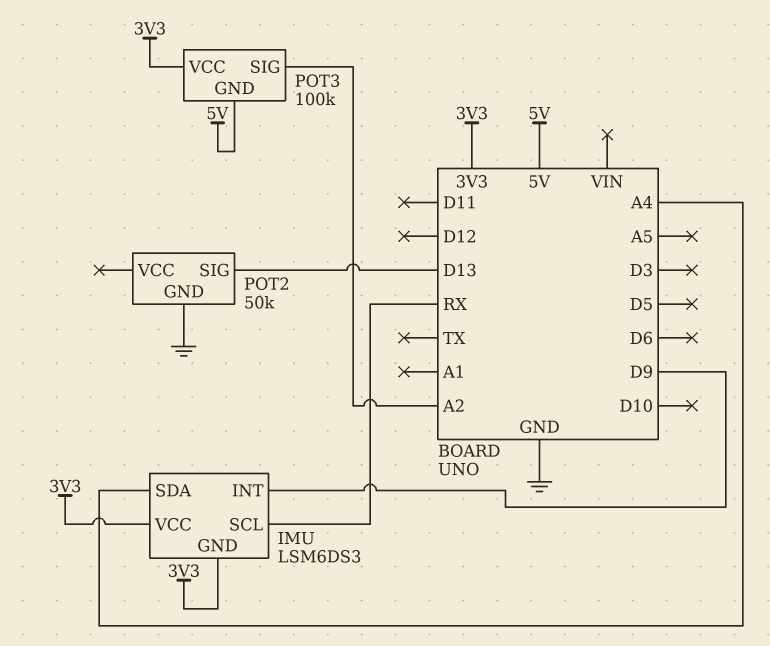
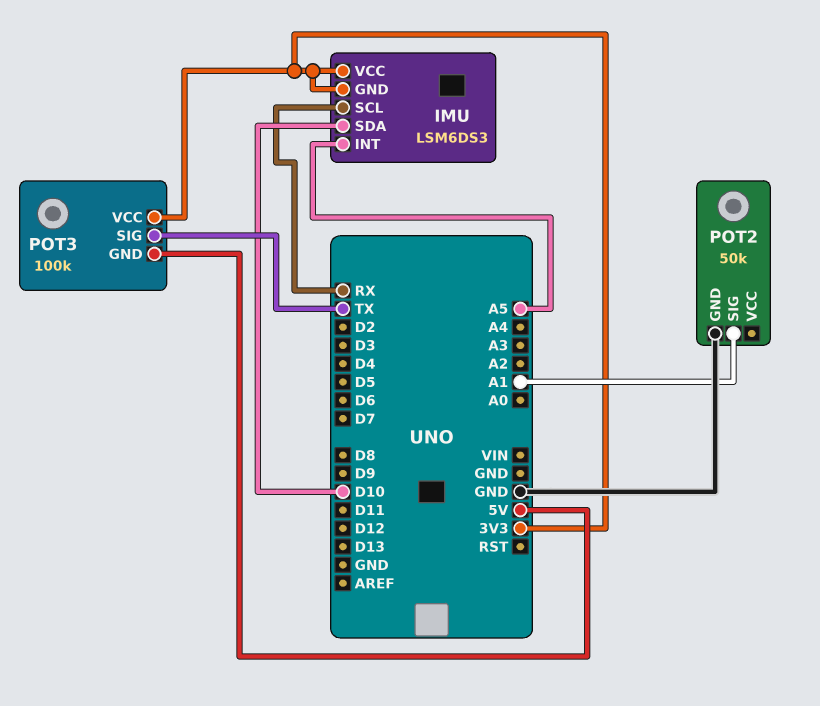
IMU pin INT: D9 -> A5
IMU pin SDA: A4 -> D10
POT2 pin SIG: D13 -> A1
POT3 pin SIG: A2 -> TX

